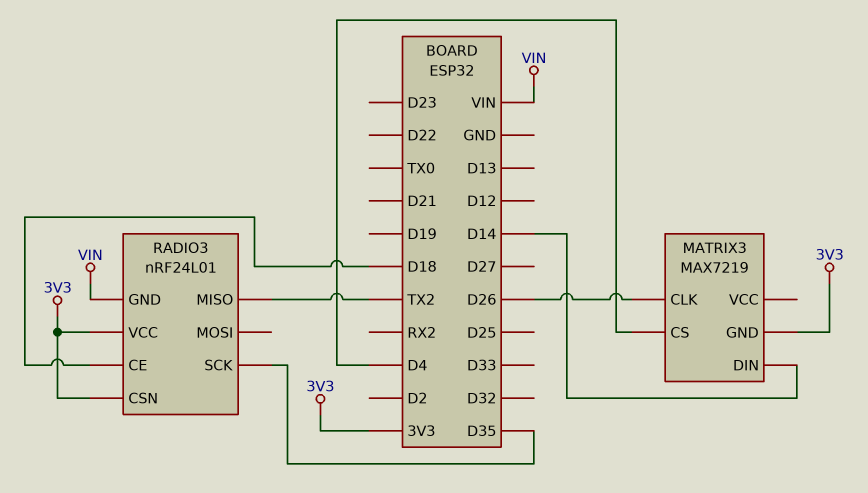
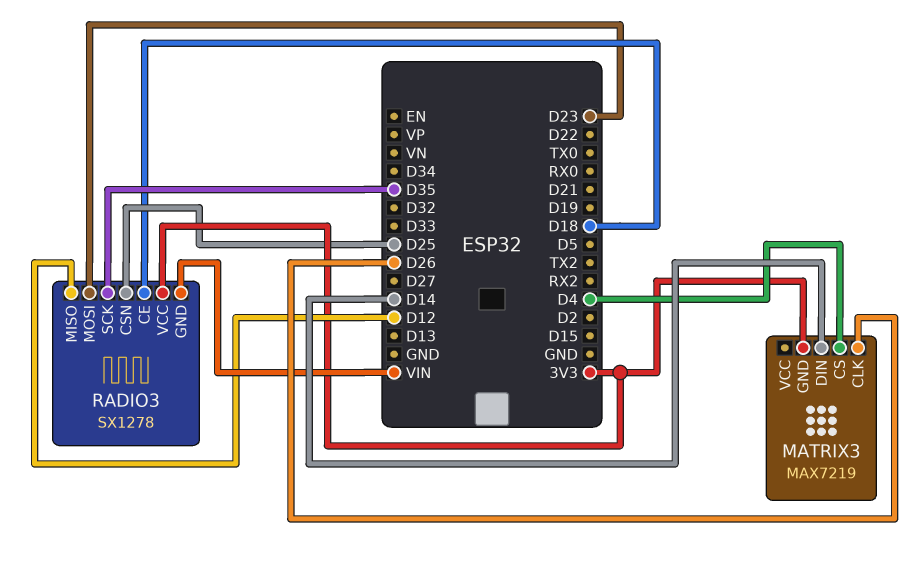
RADIO3: nRF24L01 -> SX1278
RADIO3 pin CSN: 3V3 -> D25
RADIO3 pin MISO: TX2 -> D12
RADIO3 pin MOSI: none -> D23

